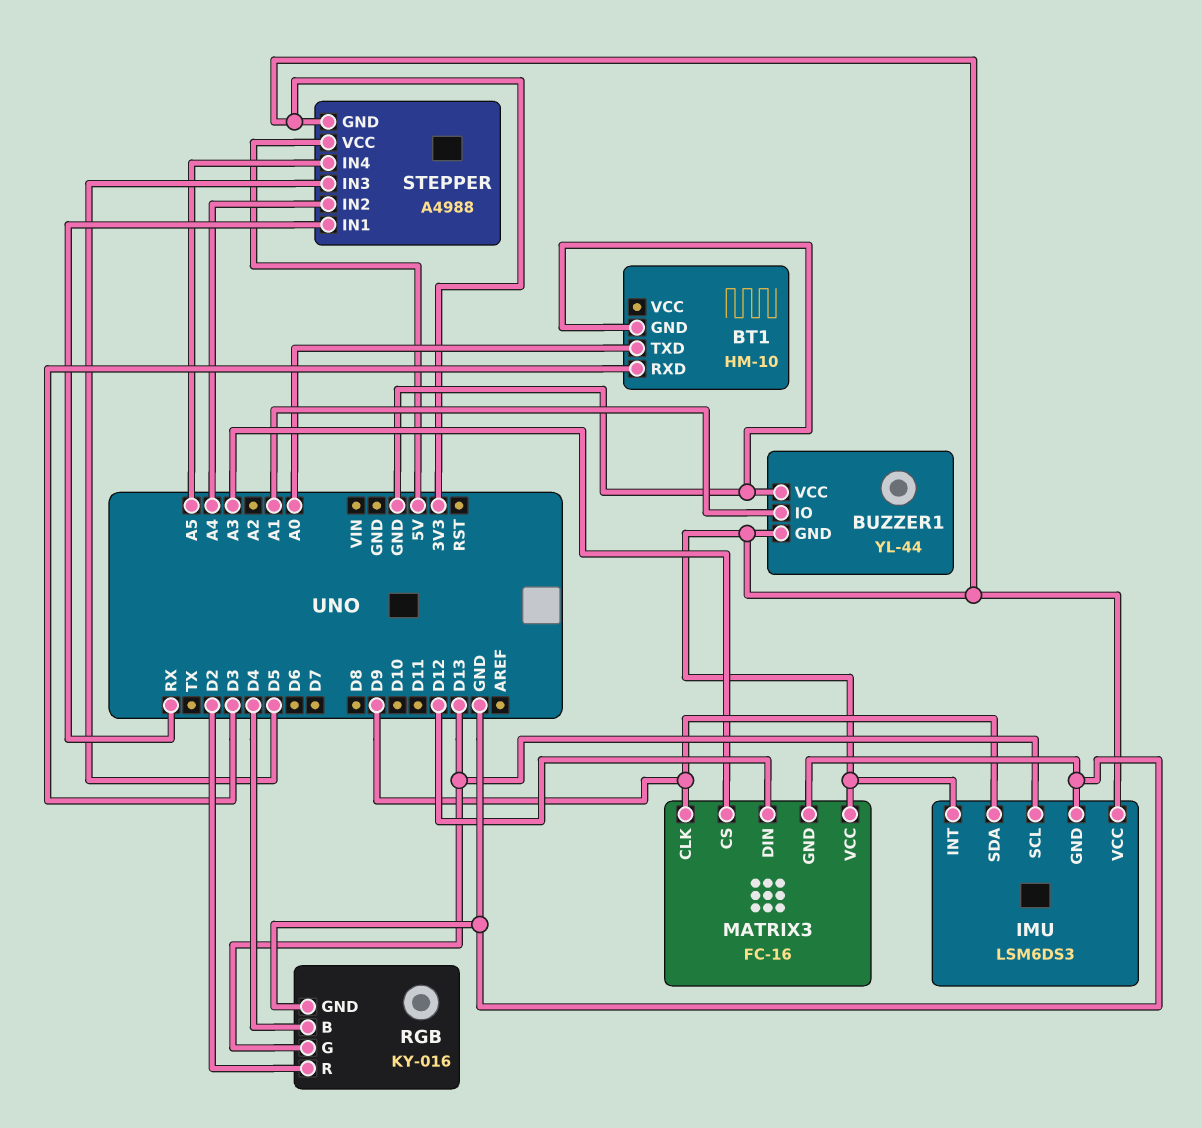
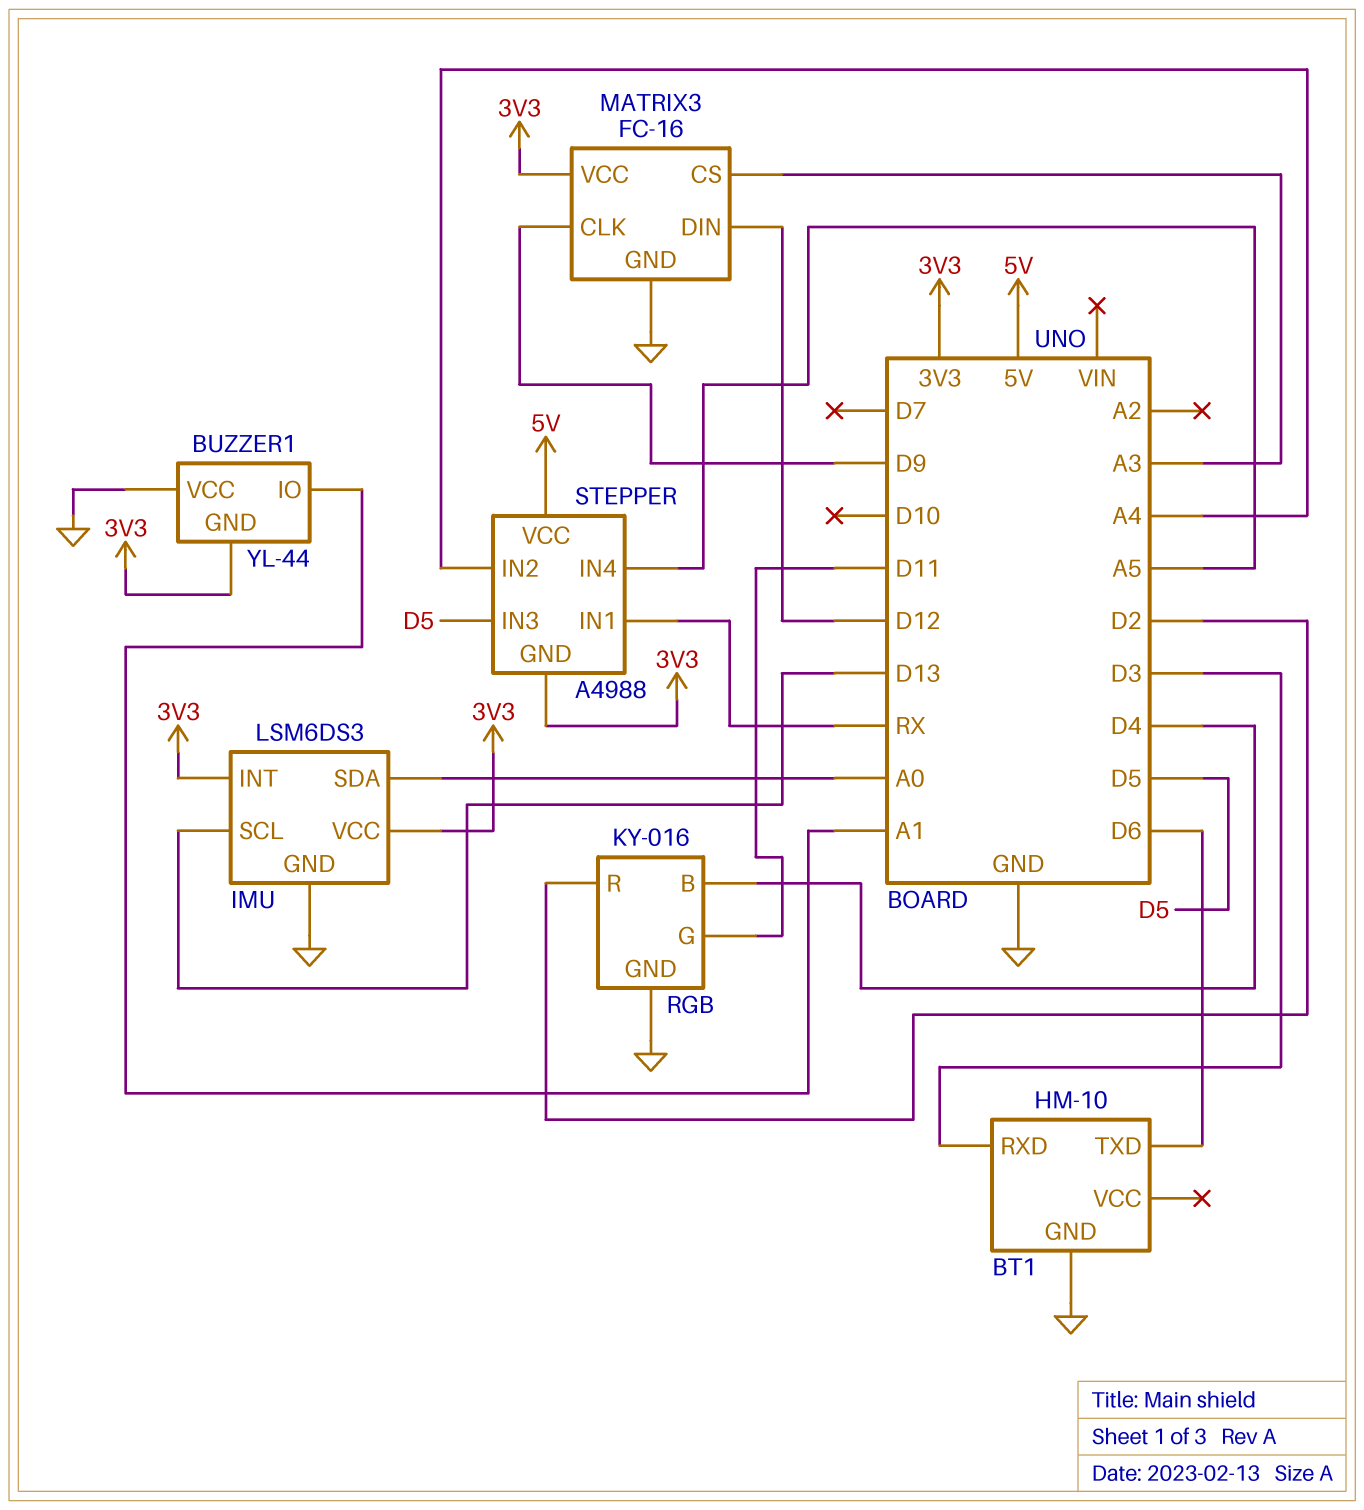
BT1 pin TXD: A0 -> D6
IMU pin SDA: D9 -> A0
RGB pin G: D13 -> D11

